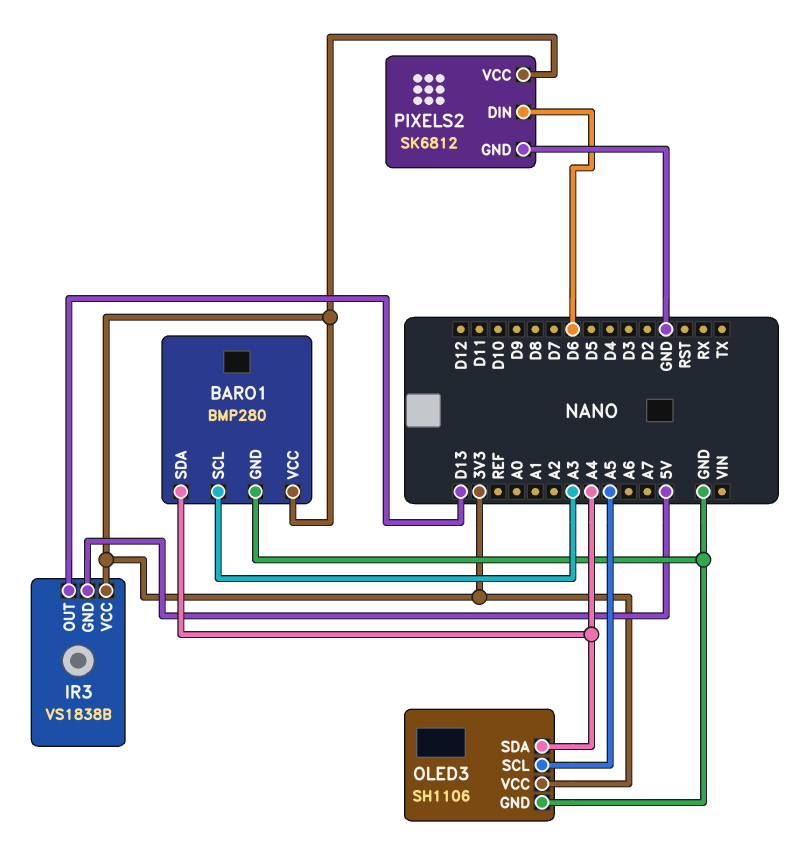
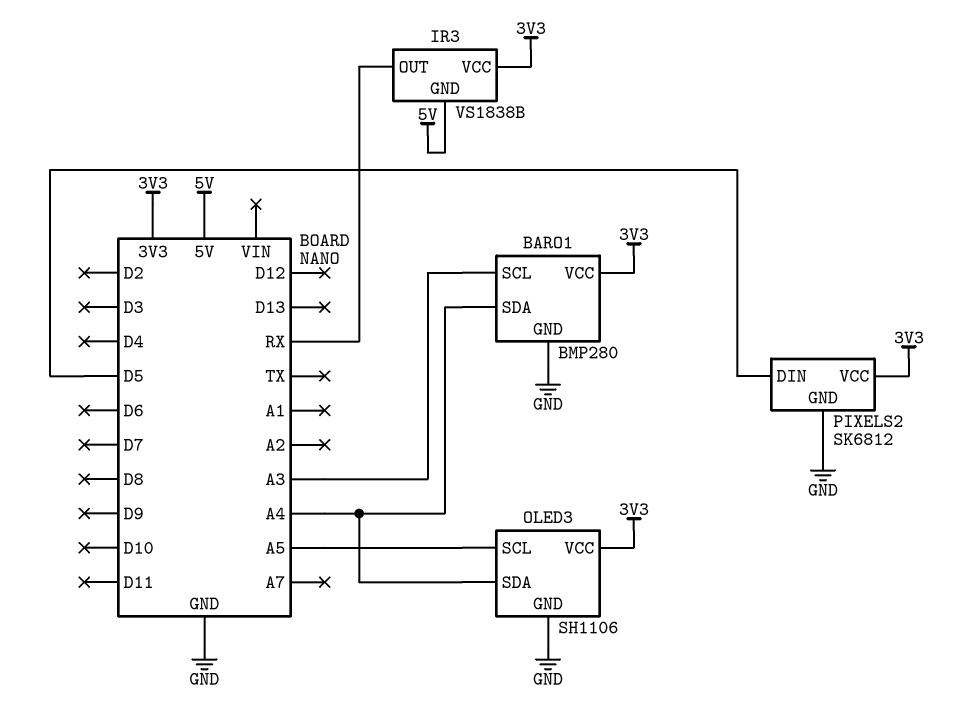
IR3 pin OUT: D13 -> RX
PIXELS2 pin DIN: D6 -> D5

